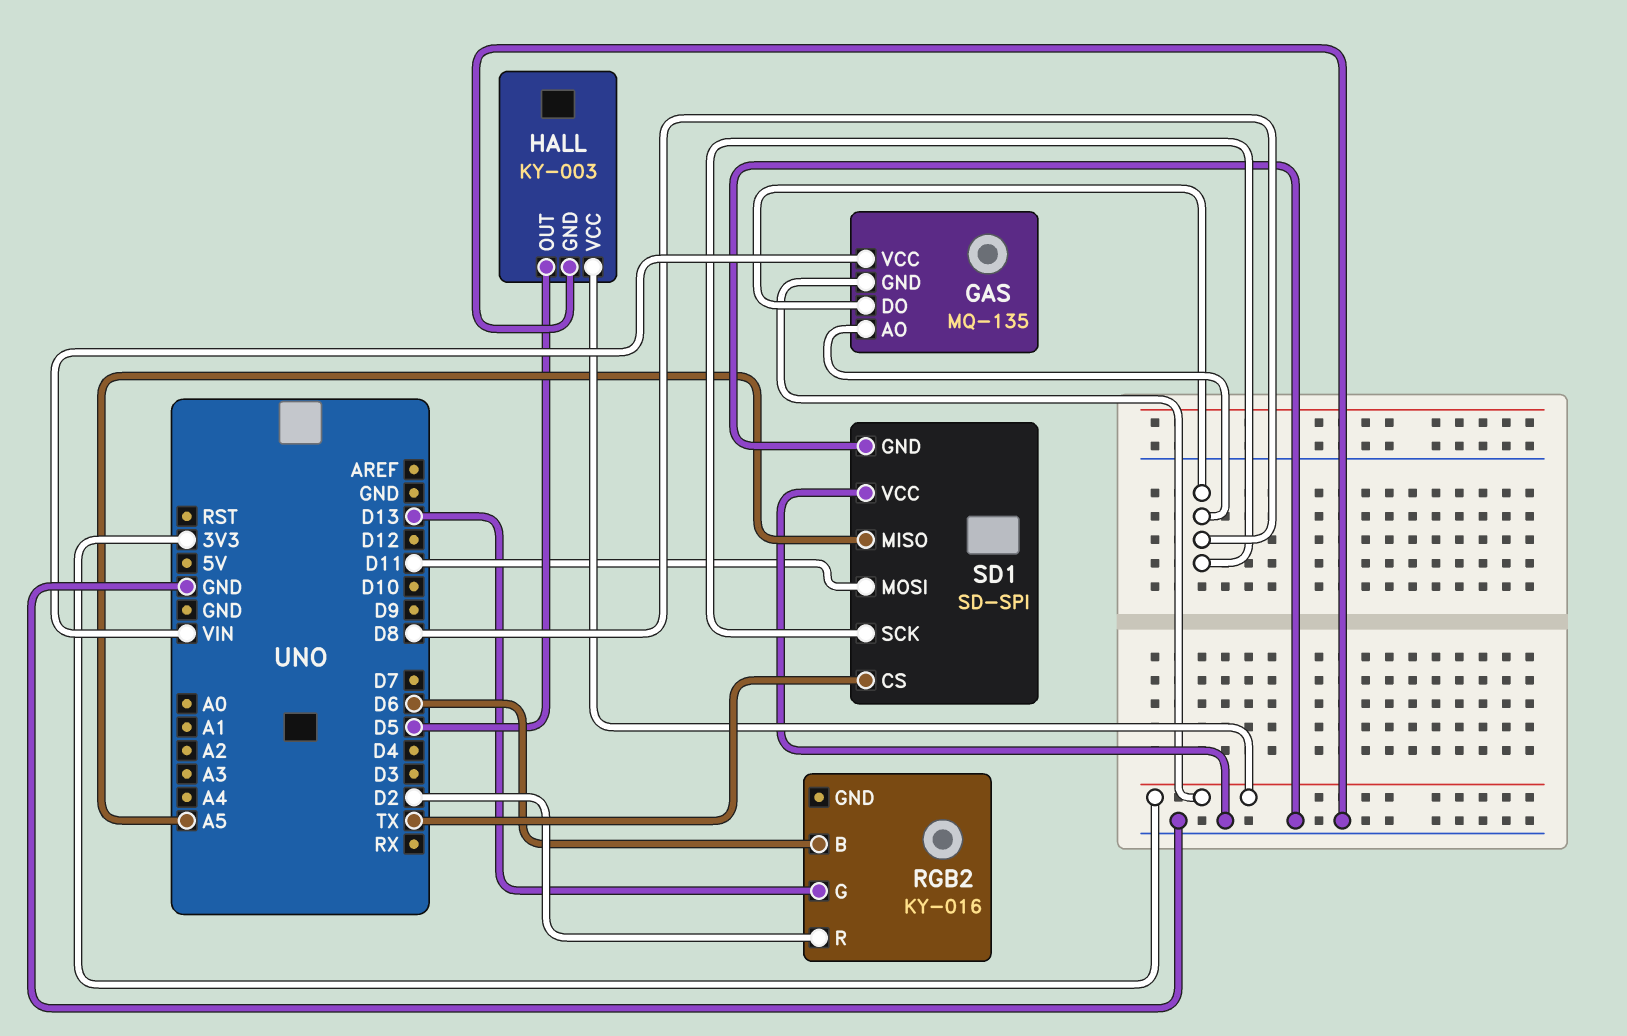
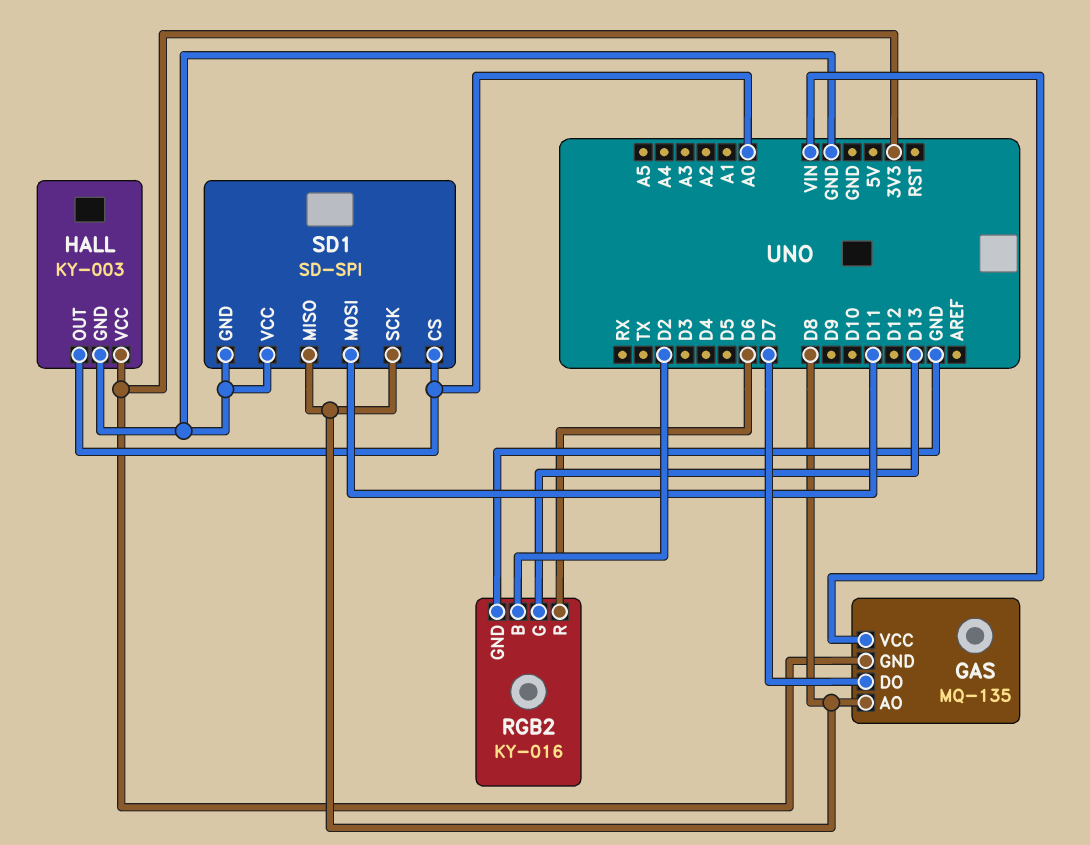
GAS pin DO: D8 -> D7
HALL pin OUT: D5 -> A0
RGB2 pin B: D6 -> D2
RGB2 pin GND: none -> GND
RGB2 pin R: D2 -> D6
SD1 pin CS: TX -> A0
SD1 pin MISO: A5 -> D8

